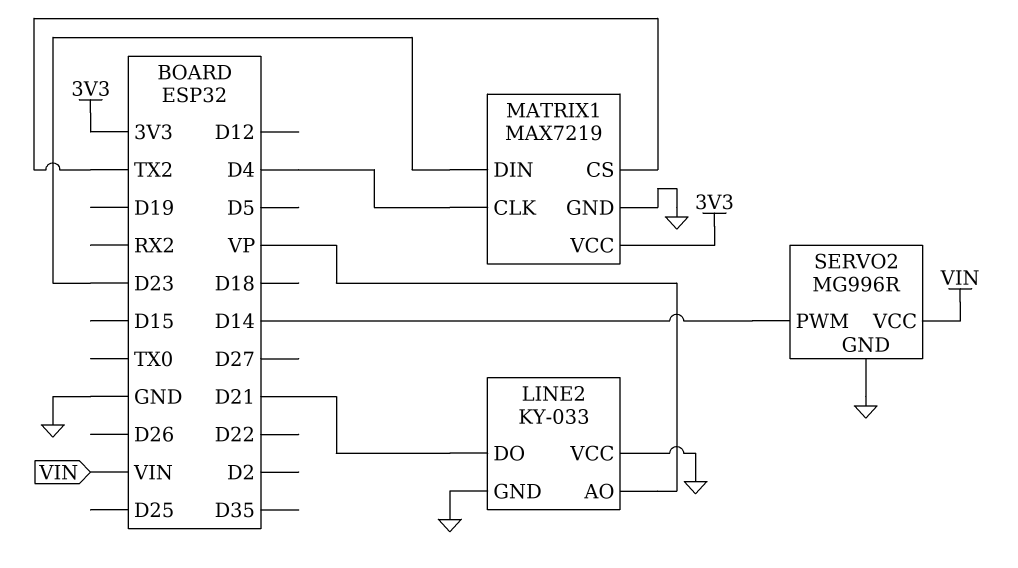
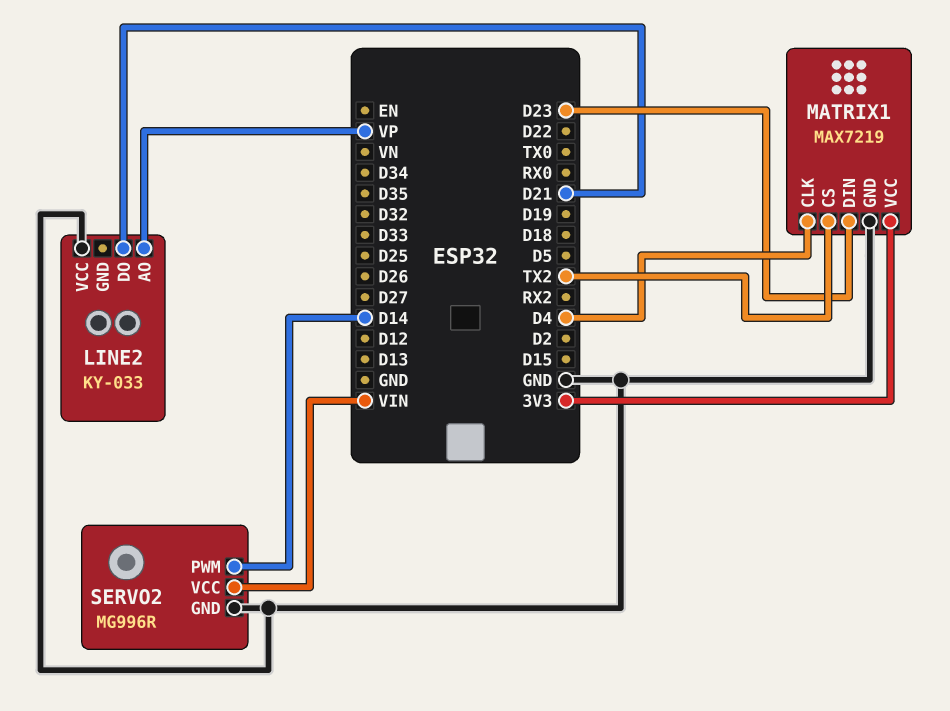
LINE2 pin GND: GND -> none

